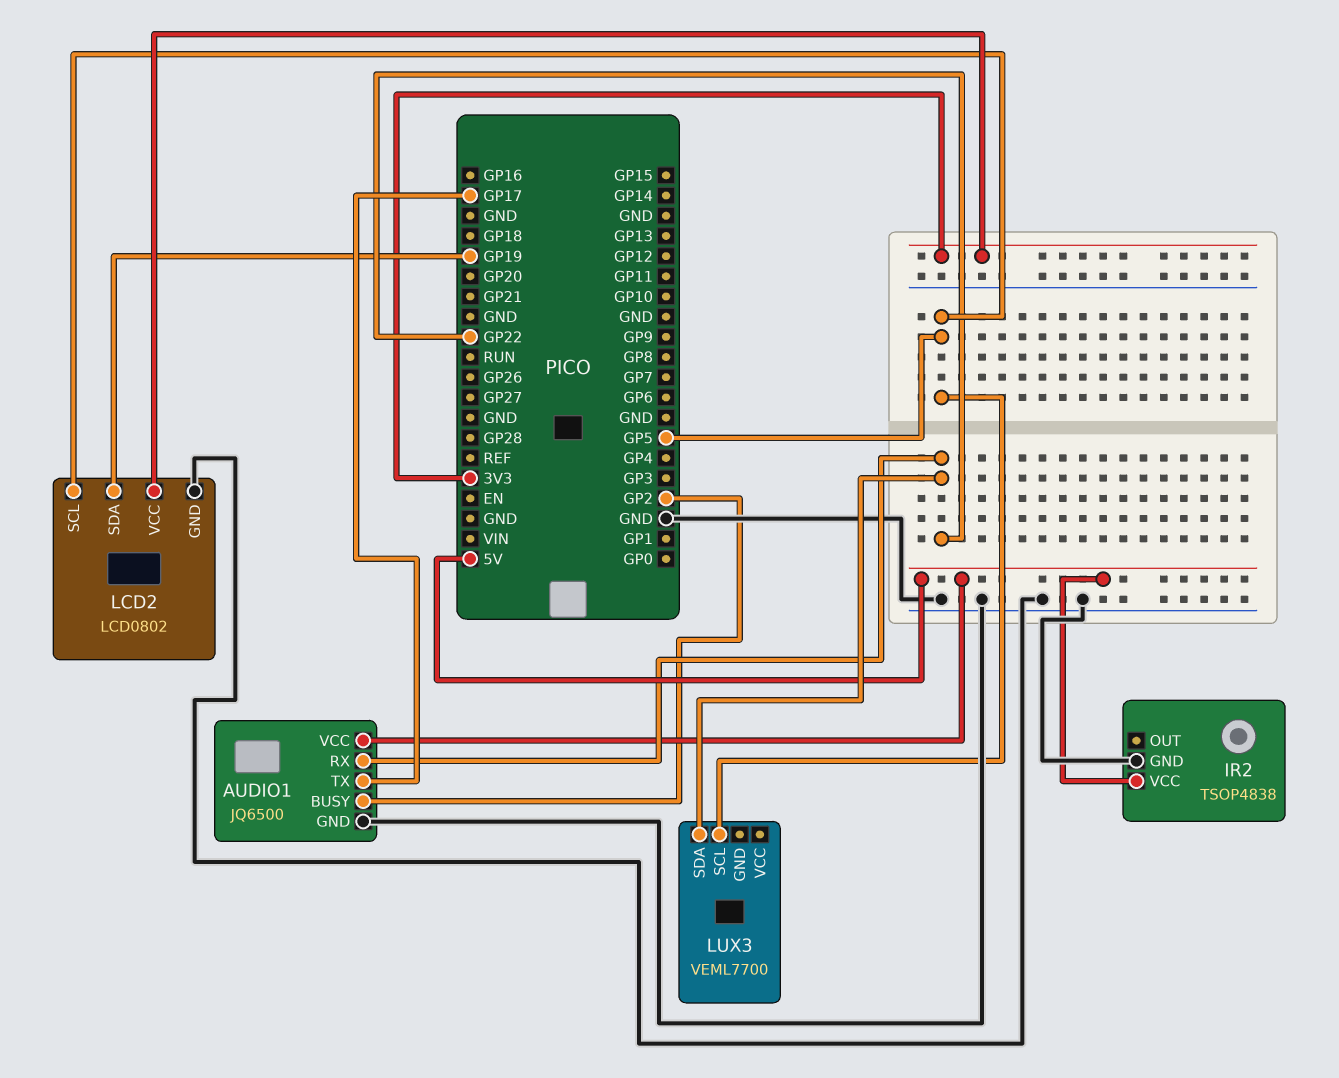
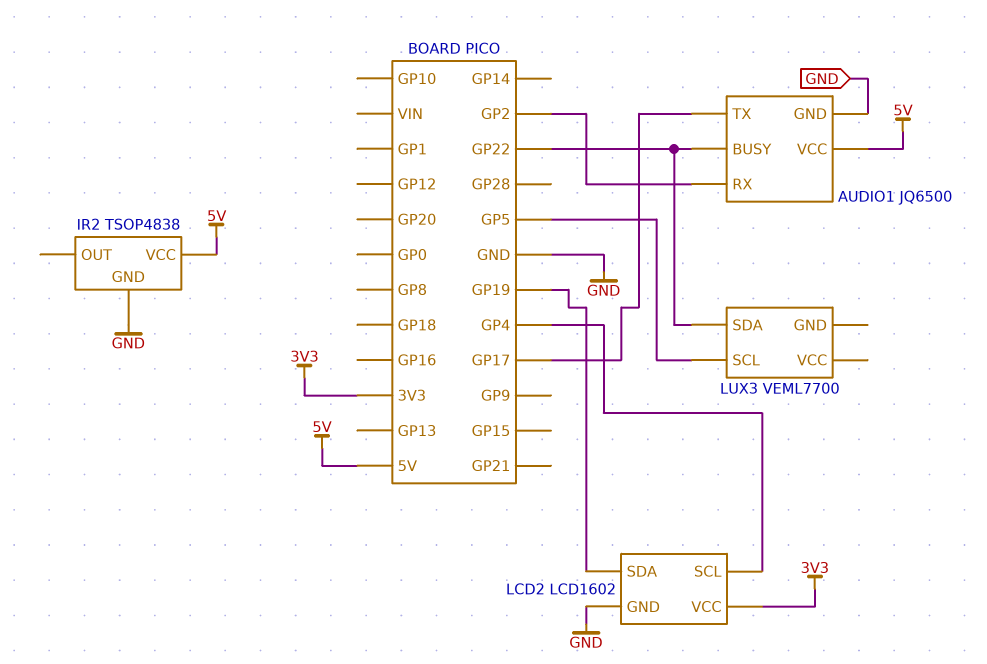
AUDIO1 pin BUSY: GP2 -> GP22
AUDIO1 pin RX: GP22 -> GP2
LCD2: LCD0802 -> LCD1602
LCD2 pin SCL: GP5 -> GP4

